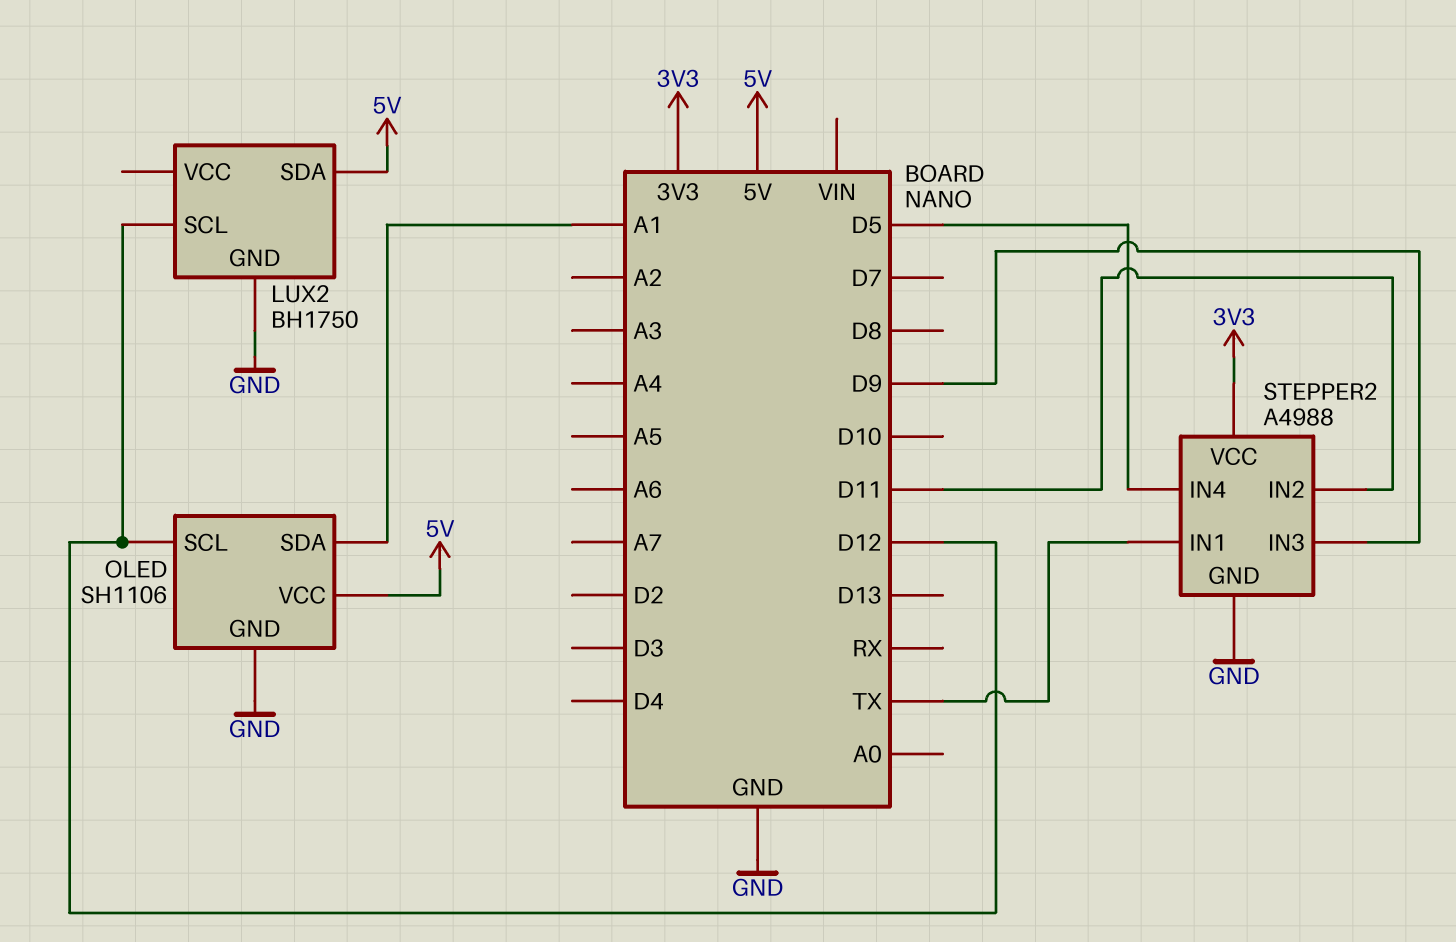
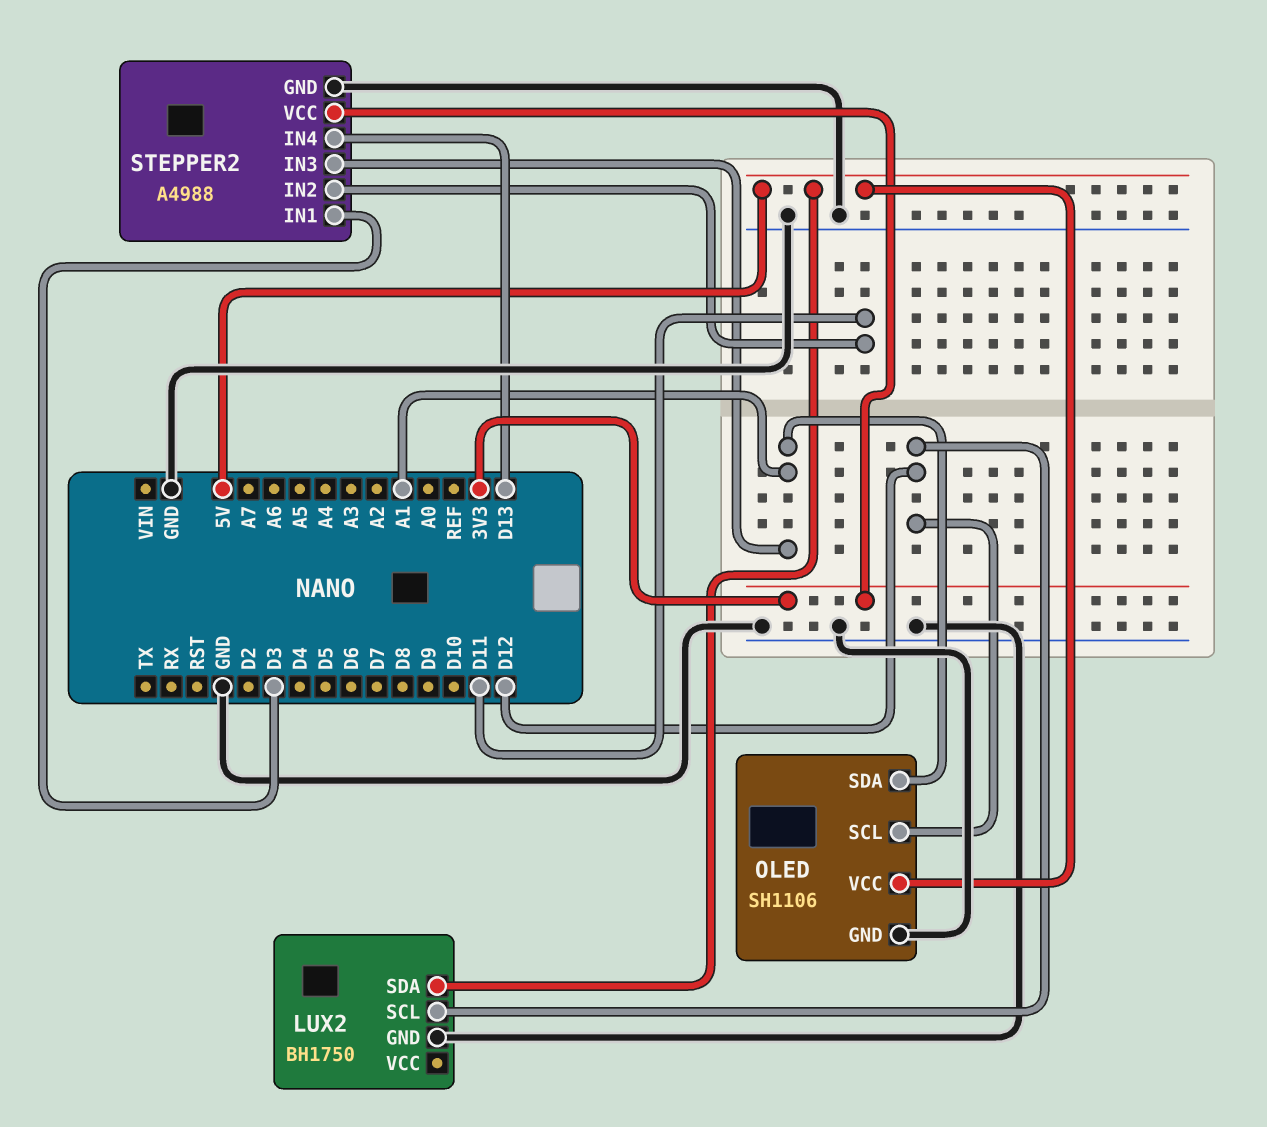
STEPPER2 pin IN1: TX -> D3
STEPPER2 pin IN3: D9 -> A1
STEPPER2 pin IN4: D5 -> D13

